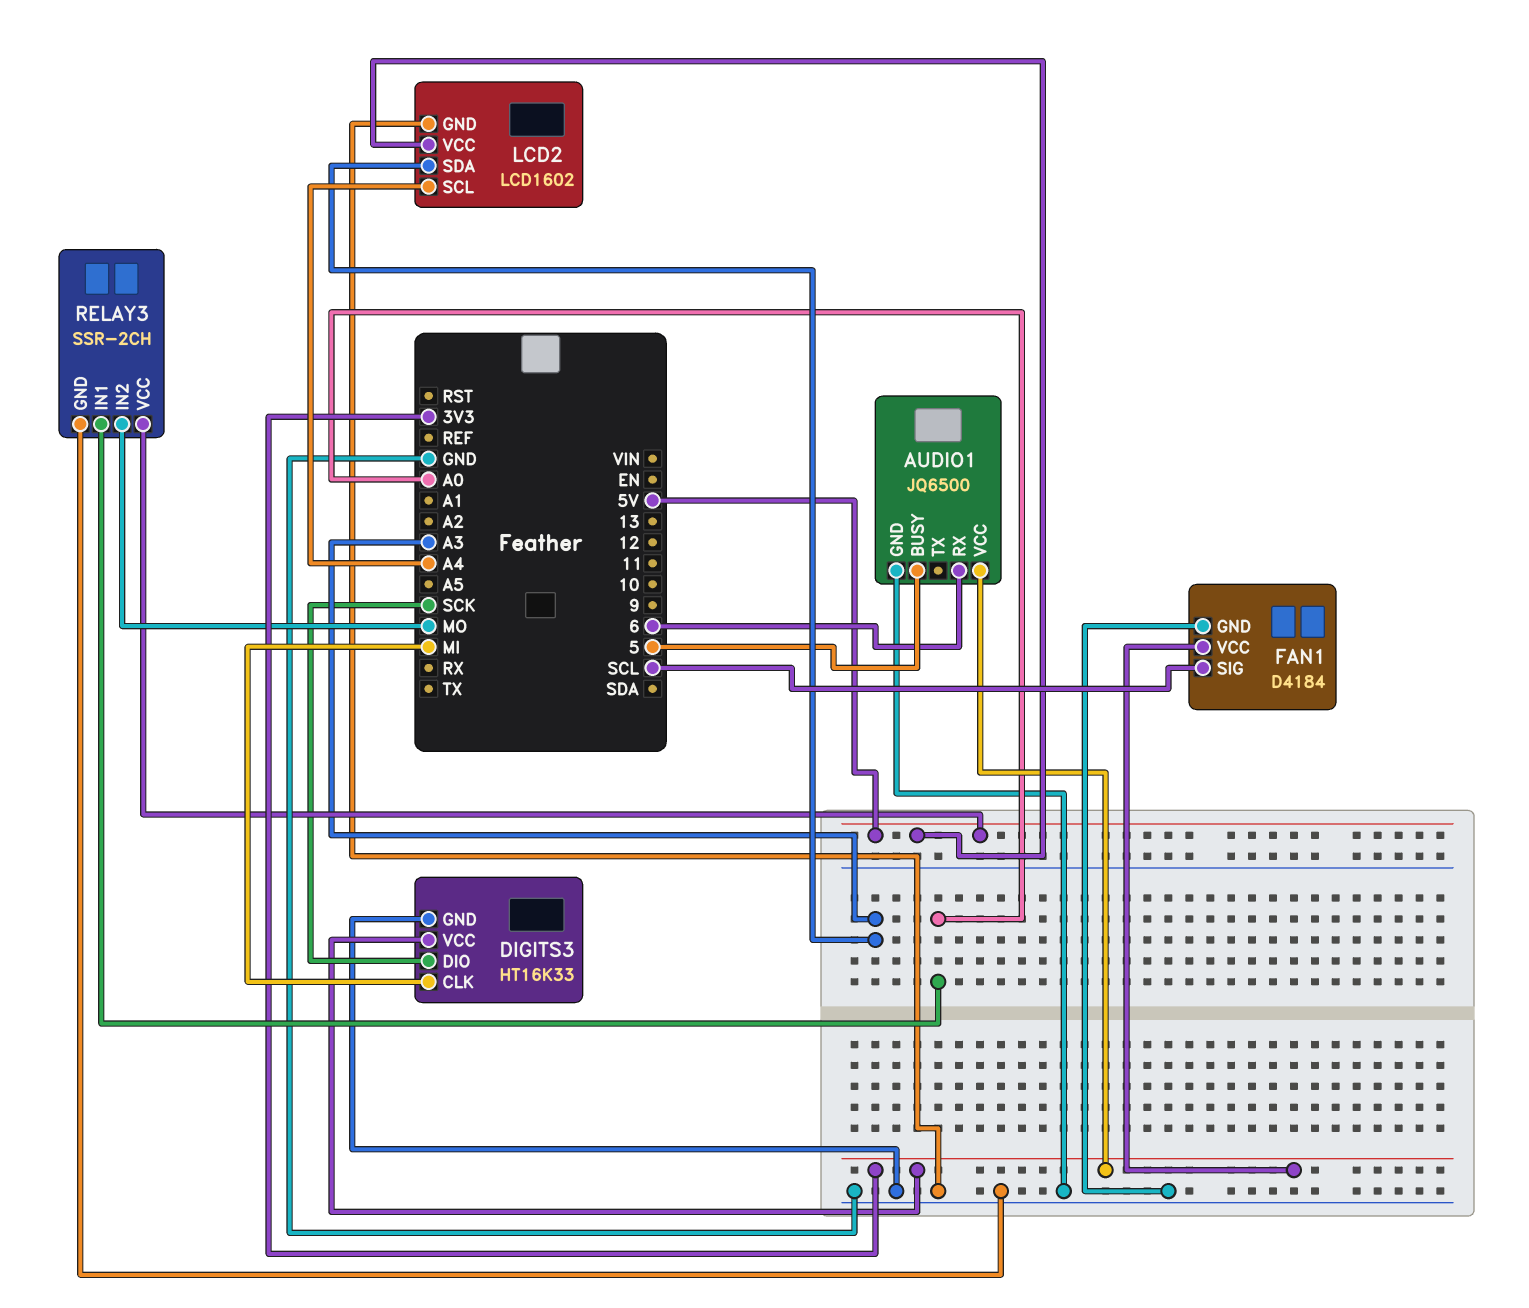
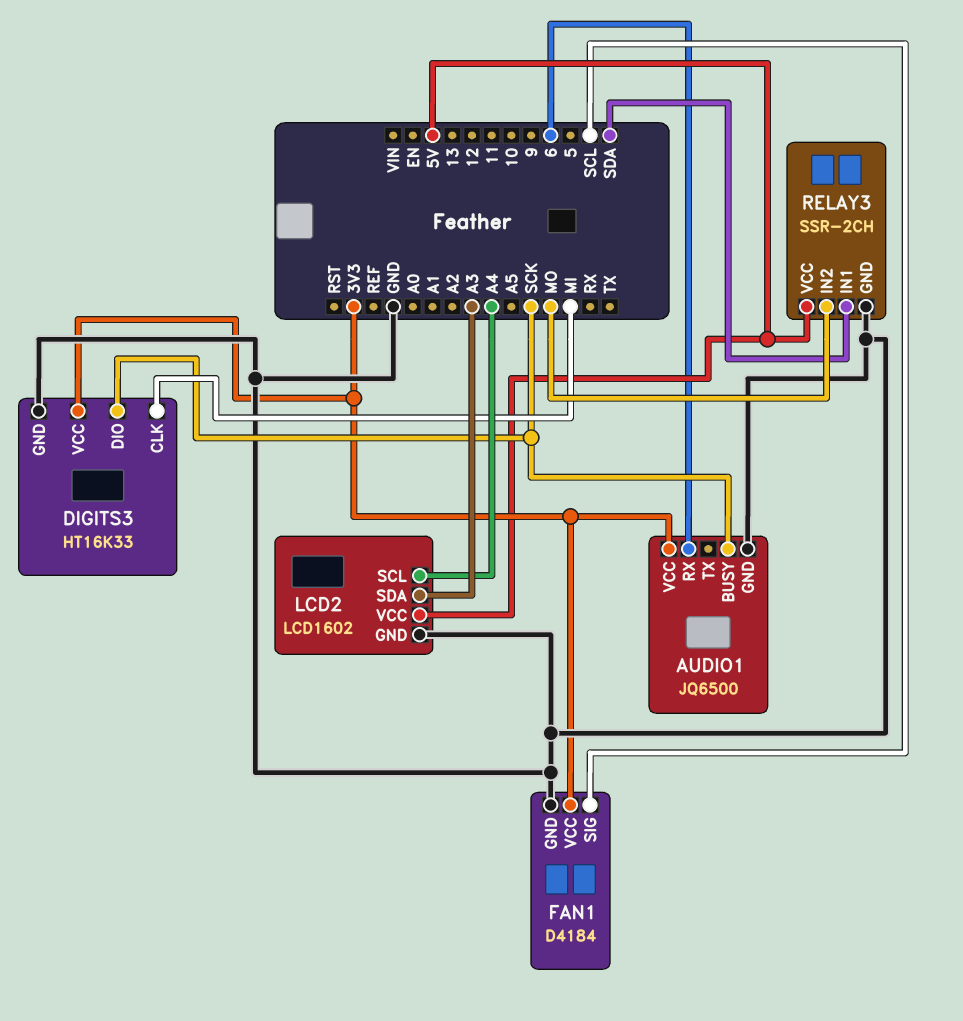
AUDIO1 pin BUSY: 5 -> SCK
RELAY3 pin IN1: A0 -> SDA

